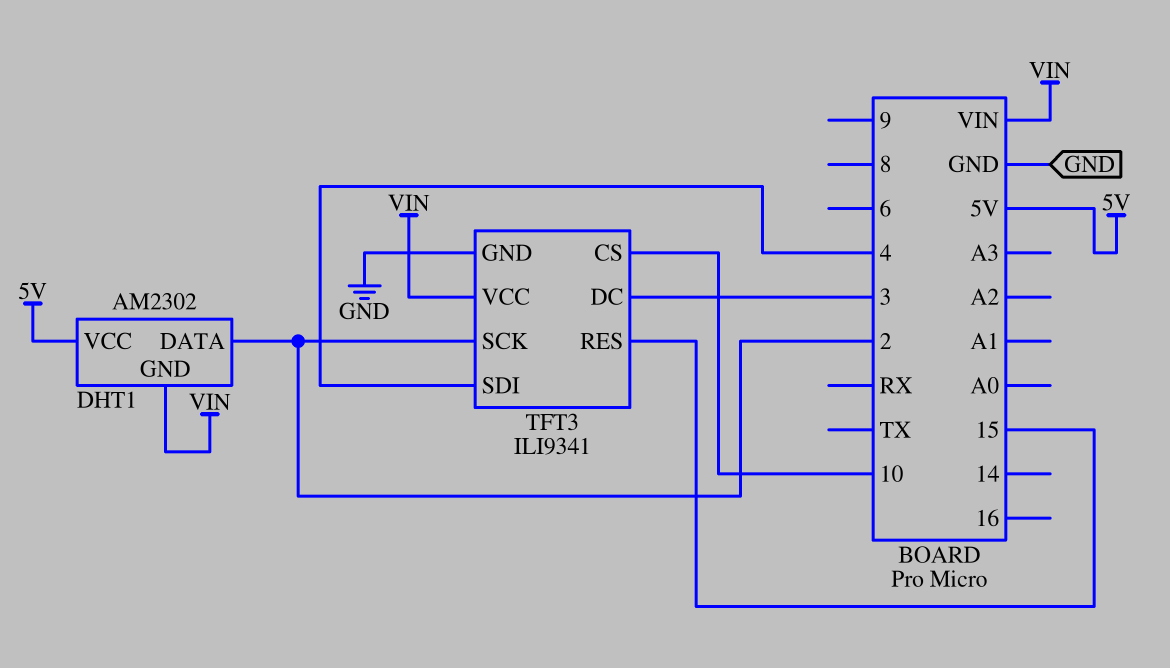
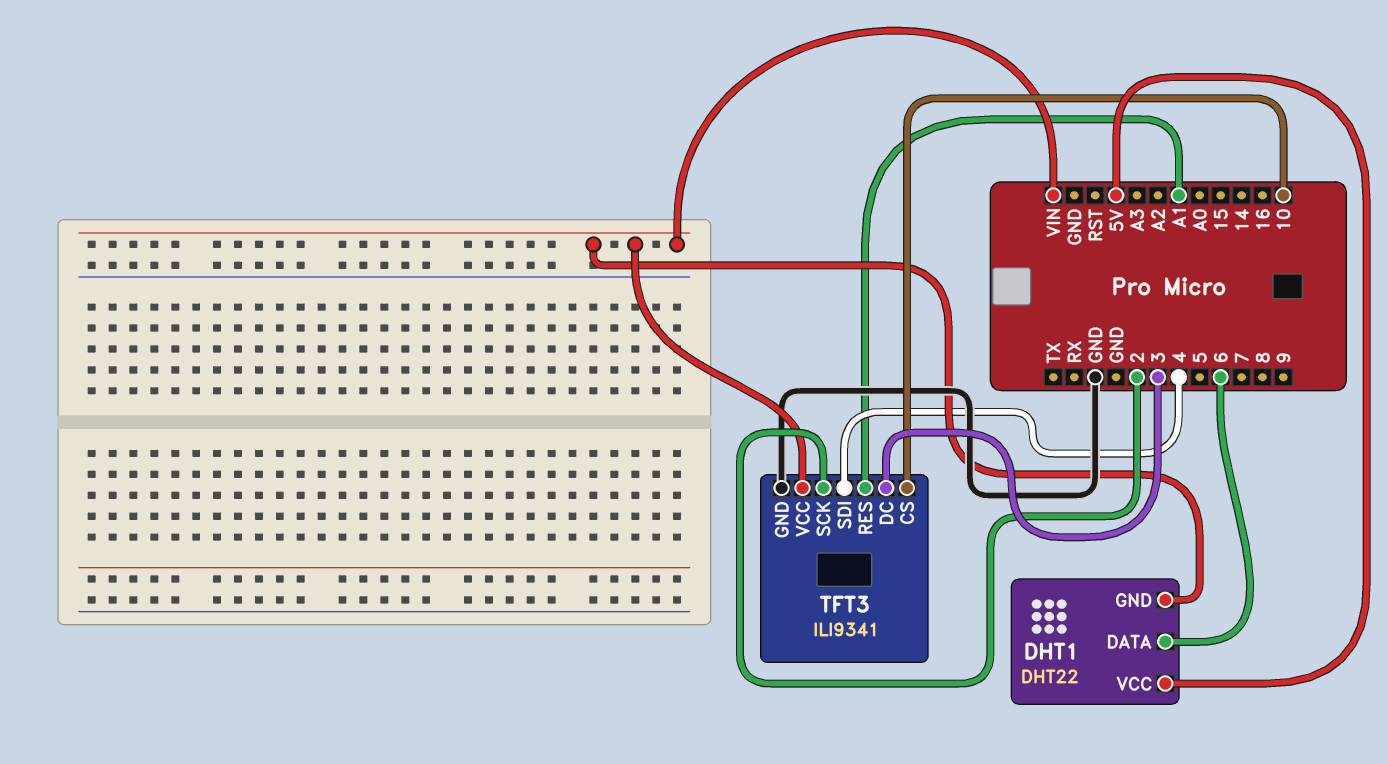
DHT1: AM2302 -> DHT22
DHT1 pin DATA: 2 -> 6
TFT3 pin RES: 15 -> A1

